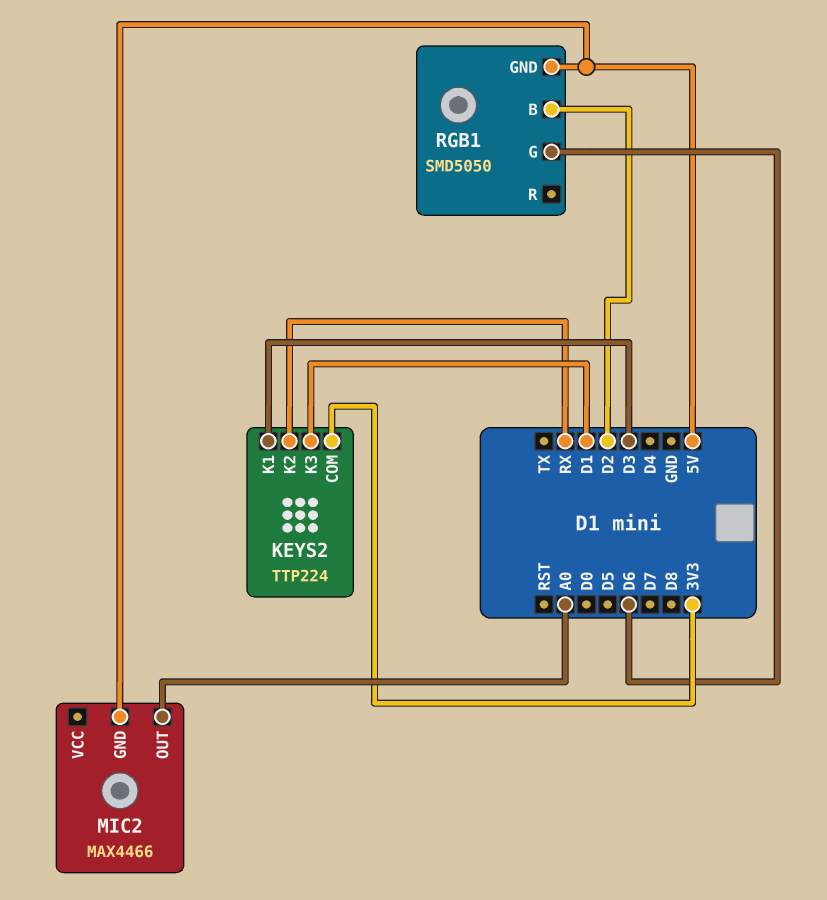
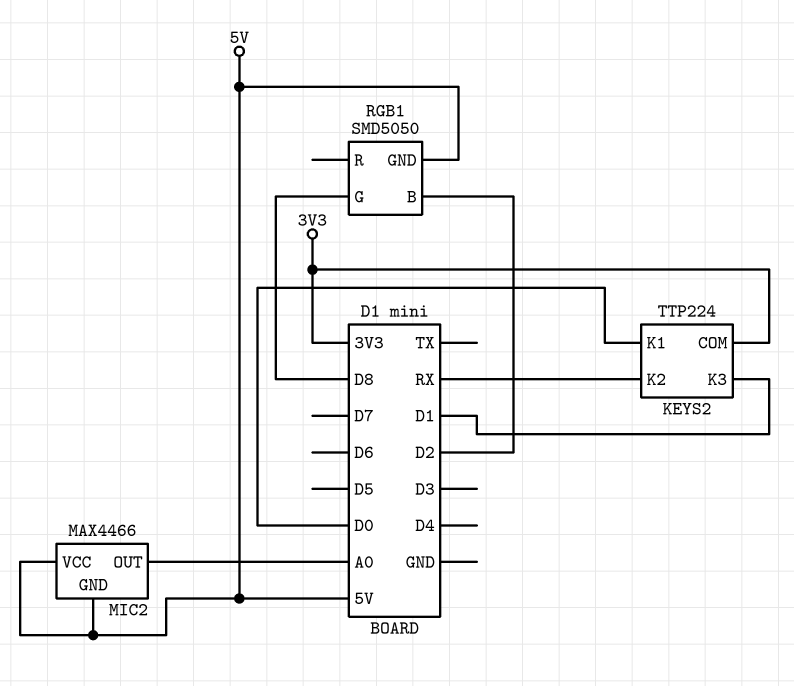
KEYS2 pin K1: D3 -> D0
MIC2 pin VCC: none -> 5V
RGB1 pin G: D6 -> D8

